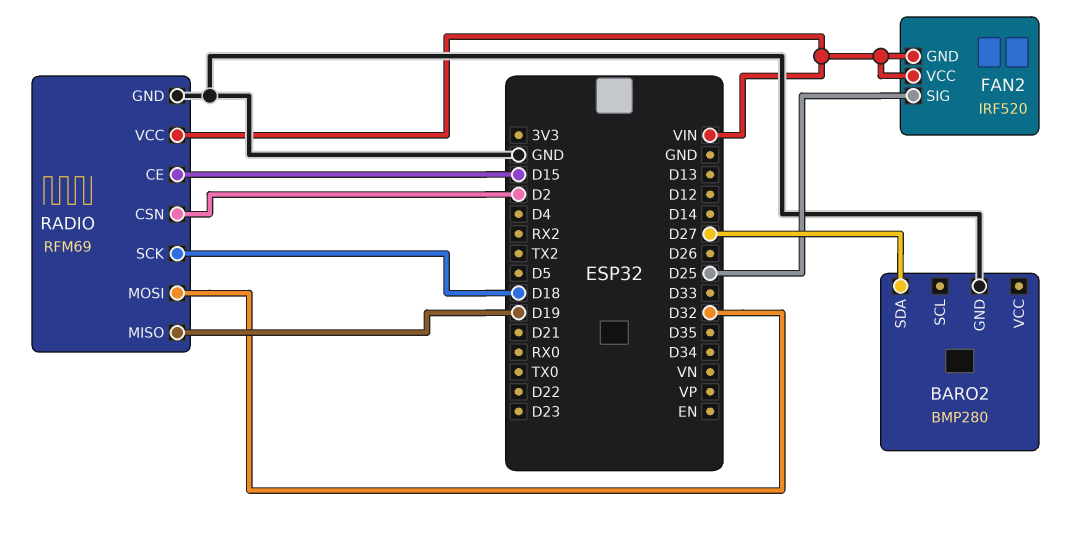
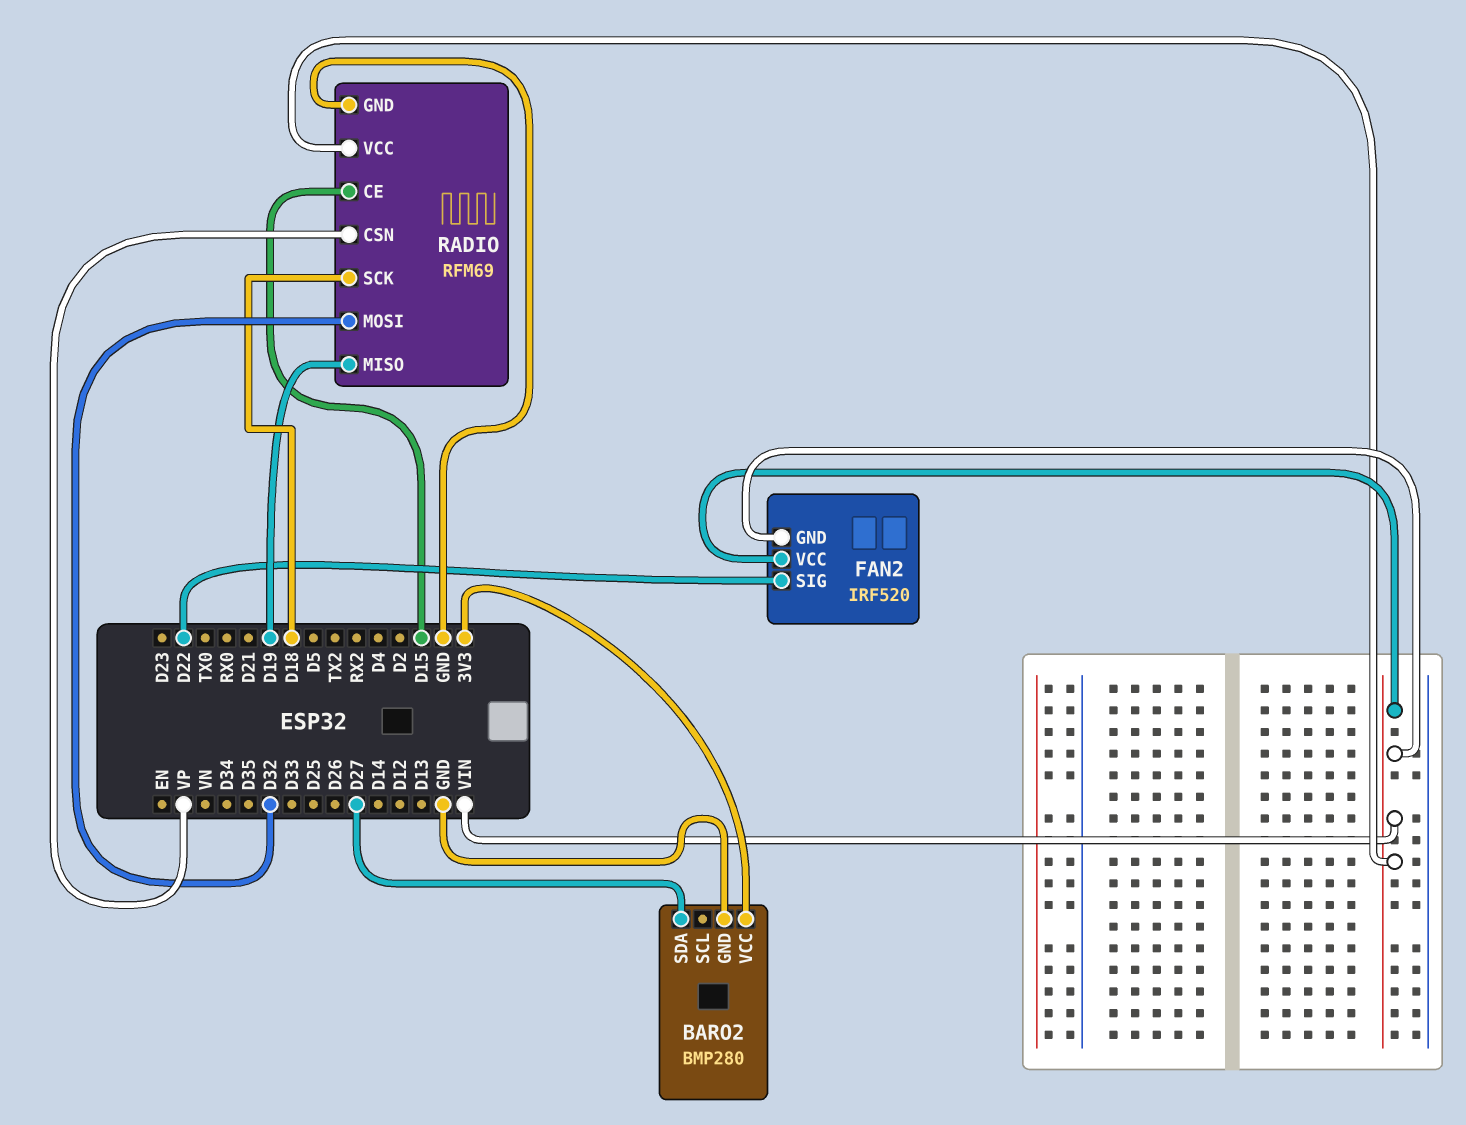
BARO2 pin VCC: none -> 3V3
FAN2 pin SIG: D25 -> D22
RADIO pin CSN: D2 -> VP

